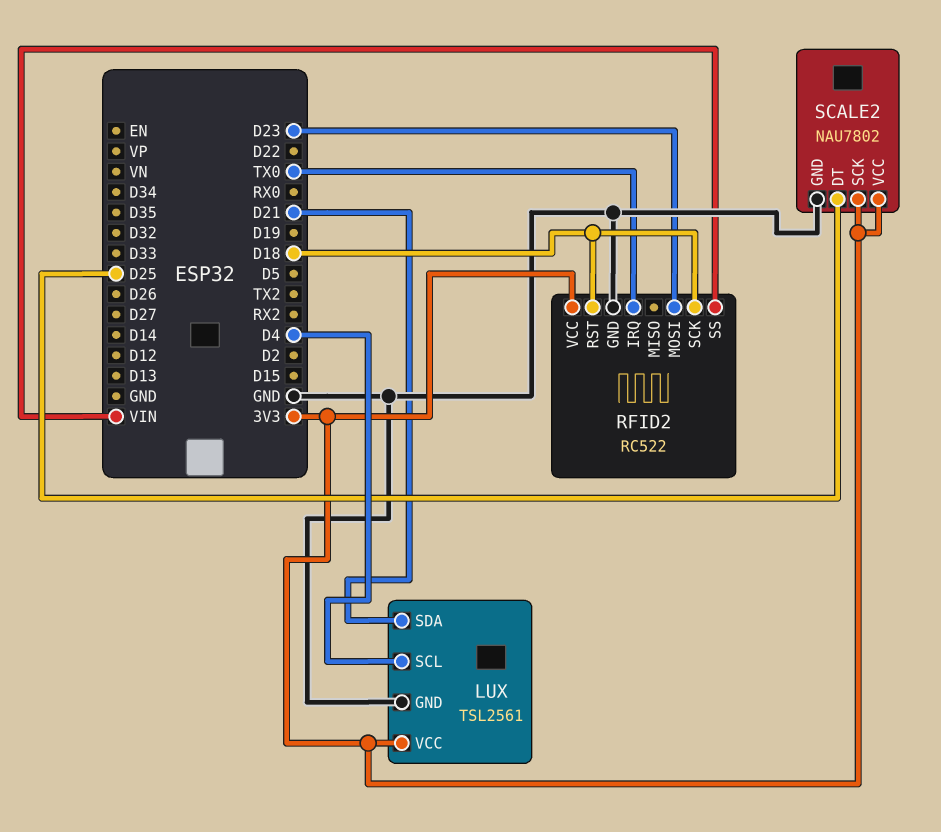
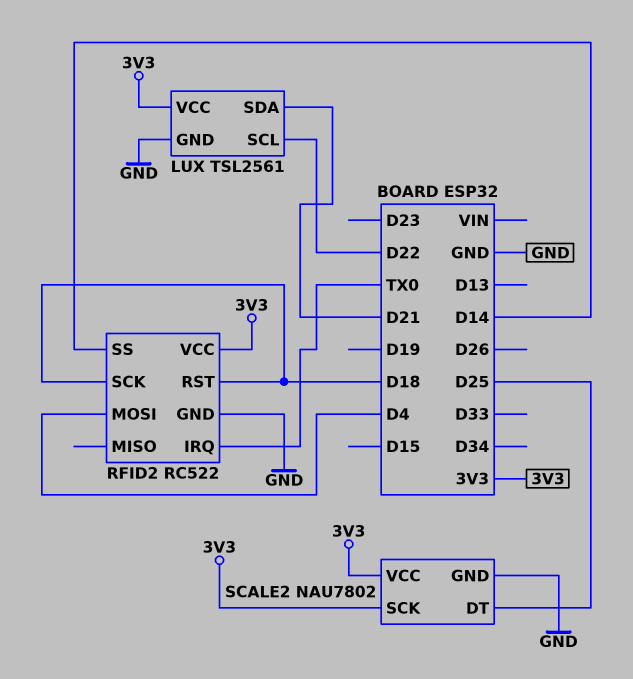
LUX pin SCL: D4 -> D22
RFID2 pin MOSI: D23 -> D4
RFID2 pin SS: VIN -> D14

